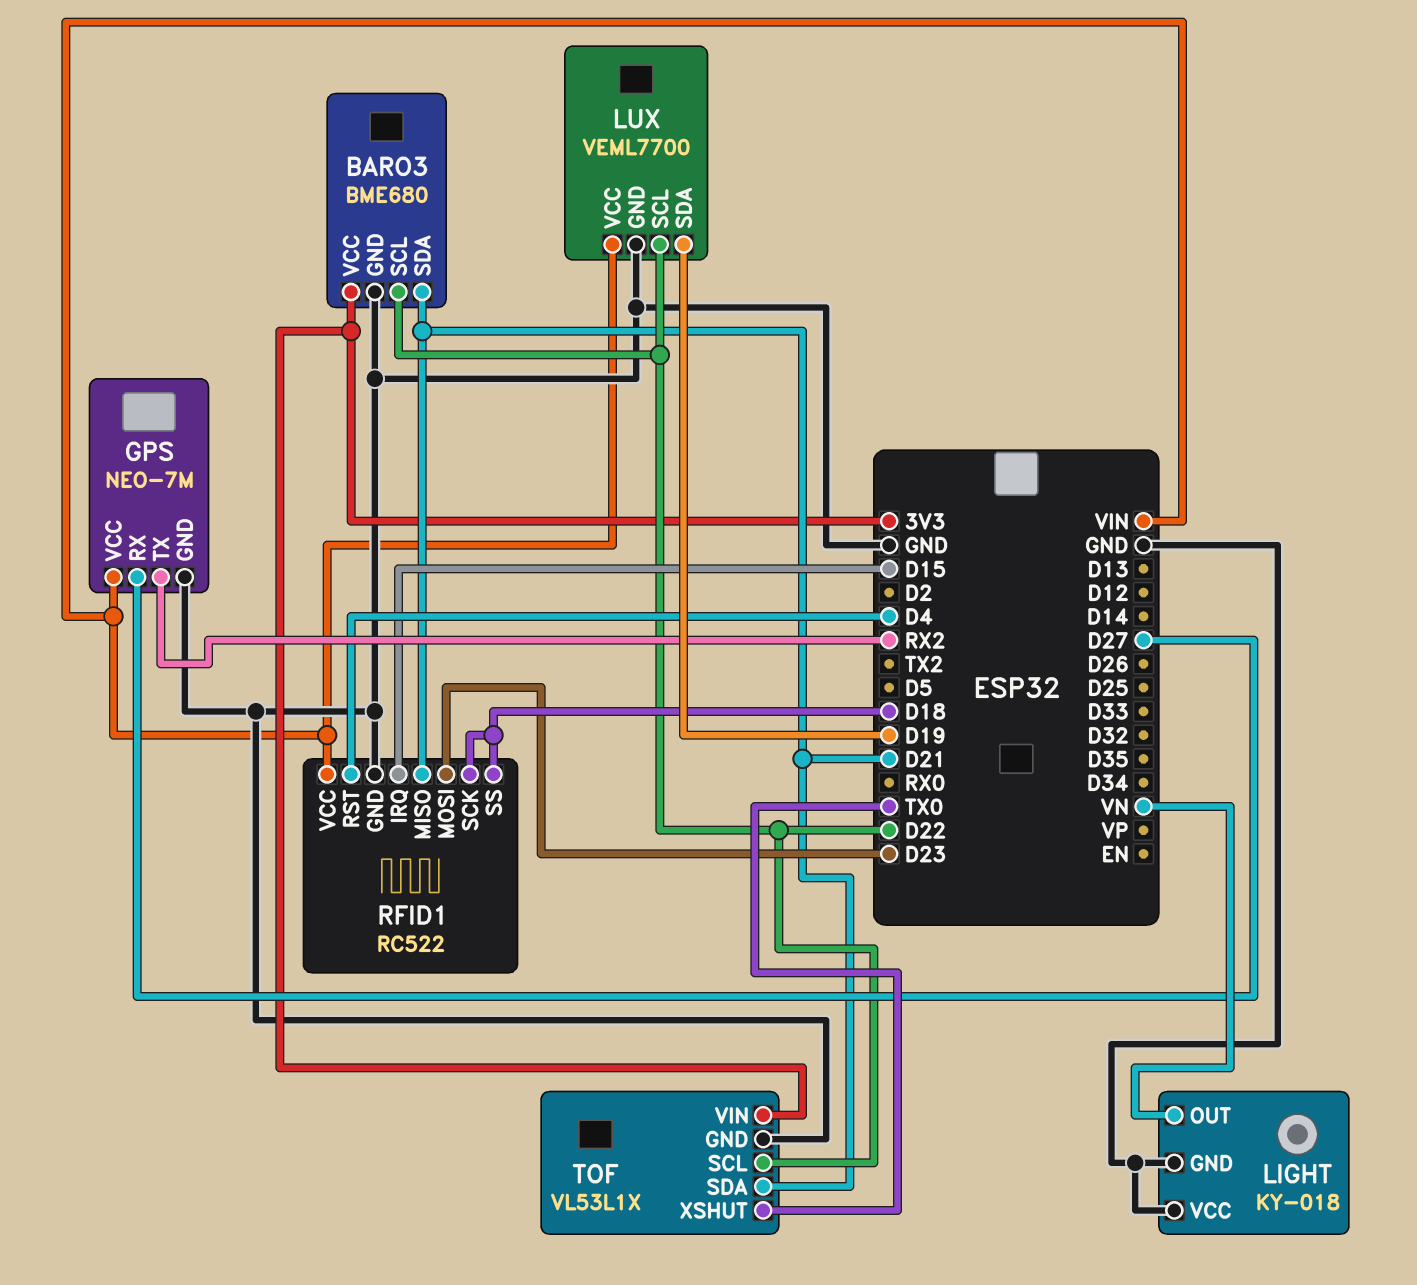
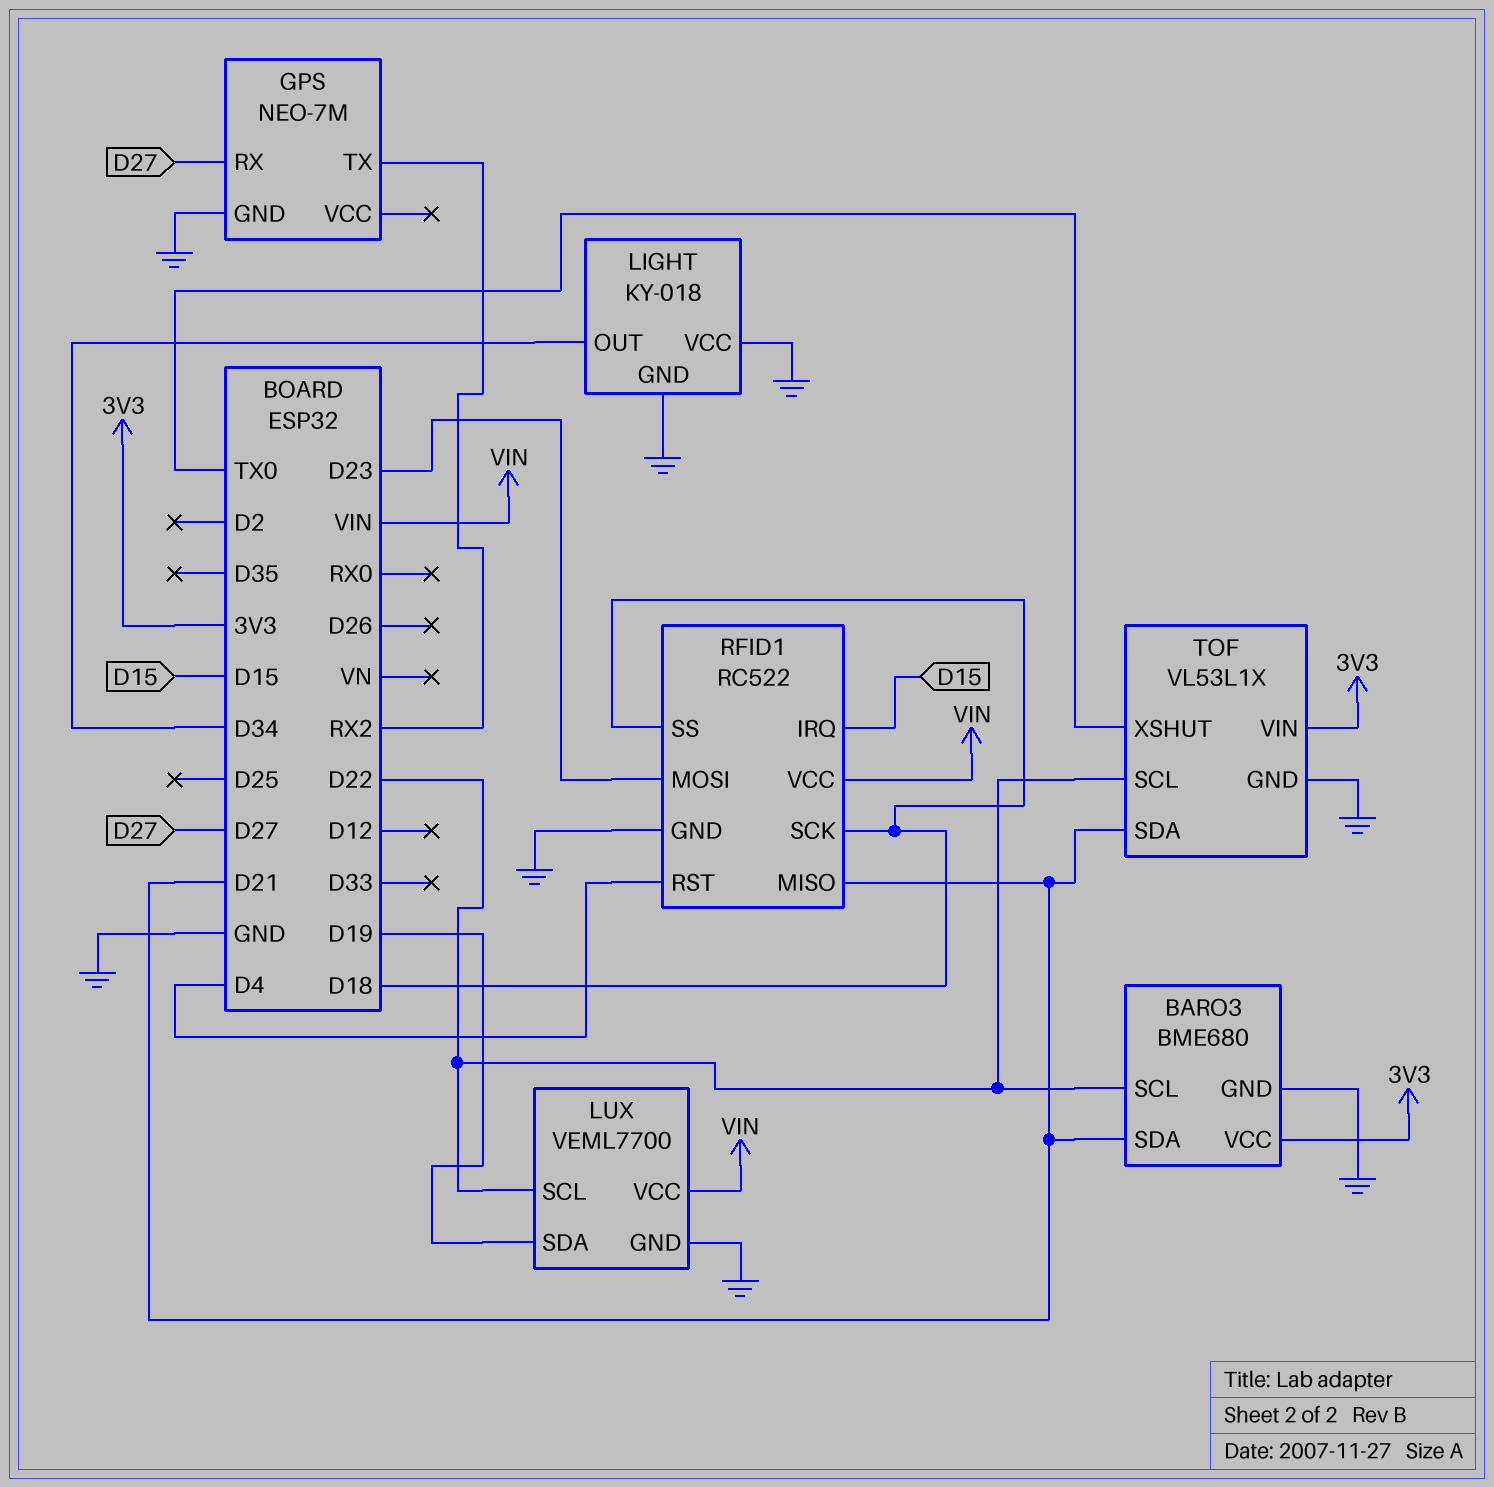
GPS pin VCC: VIN -> none
LIGHT pin OUT: VN -> D34

